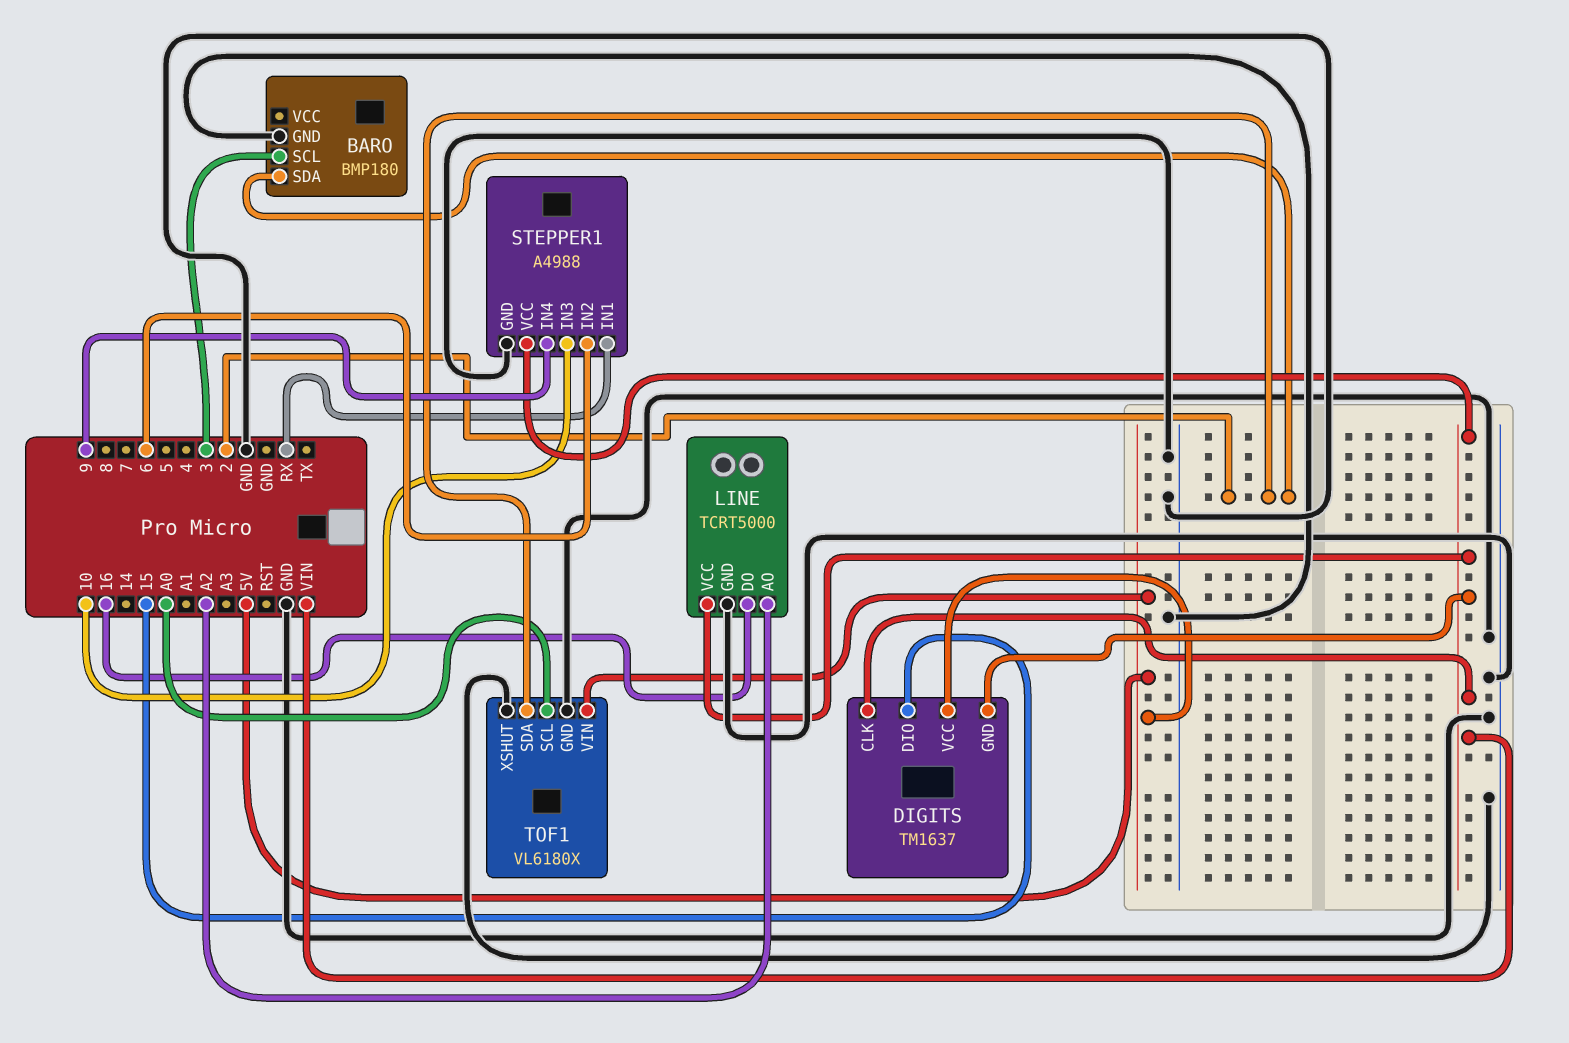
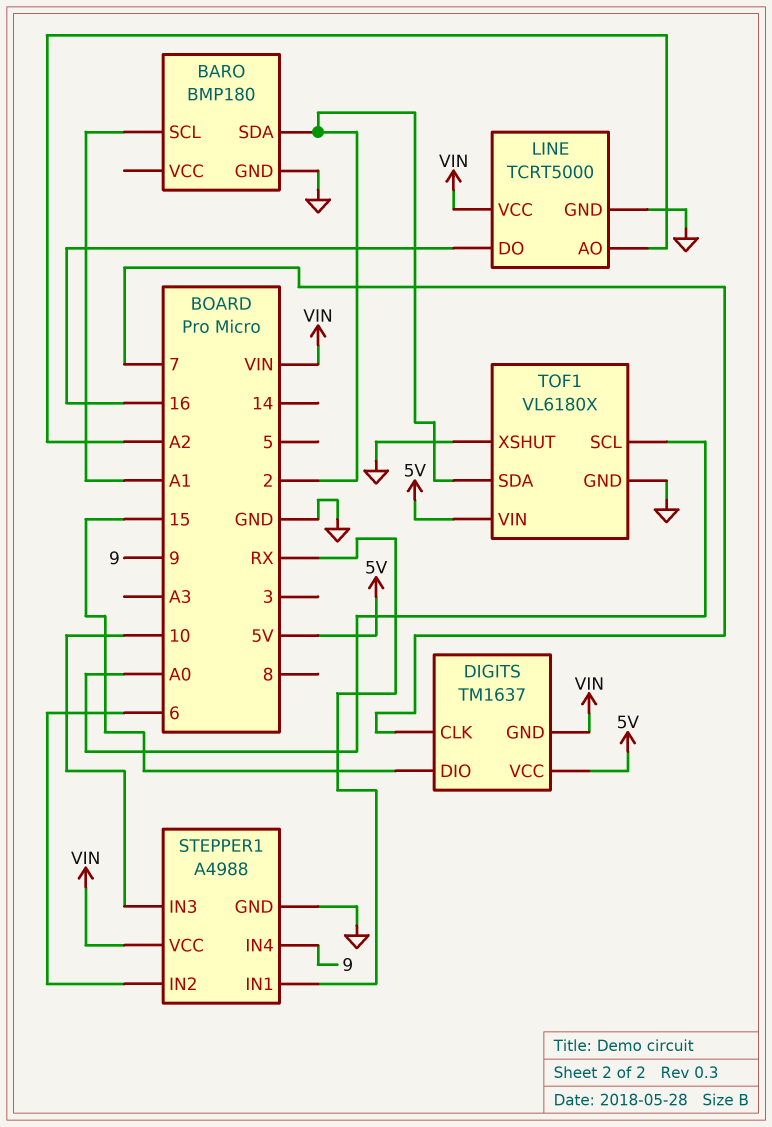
BARO pin SCL: 3 -> A1
DIGITS pin CLK: VIN -> 7

